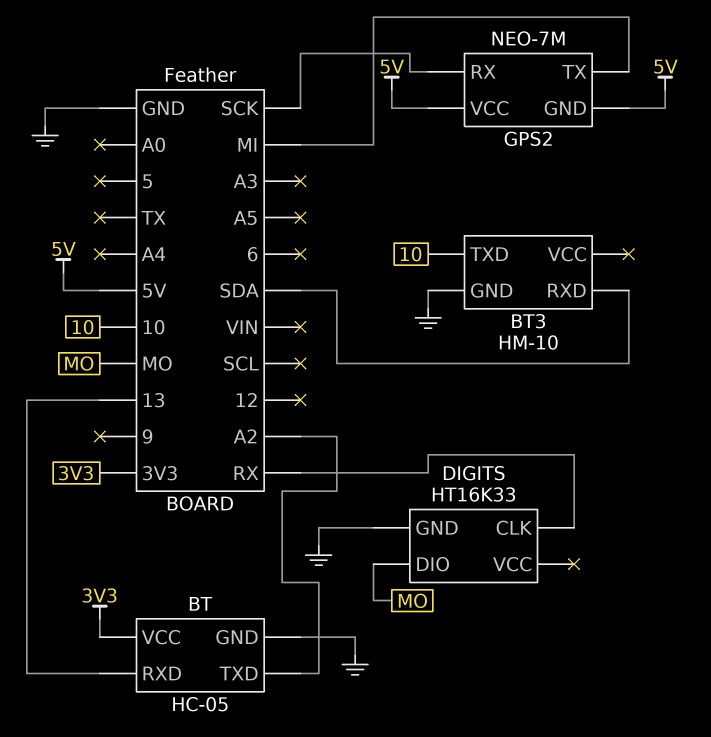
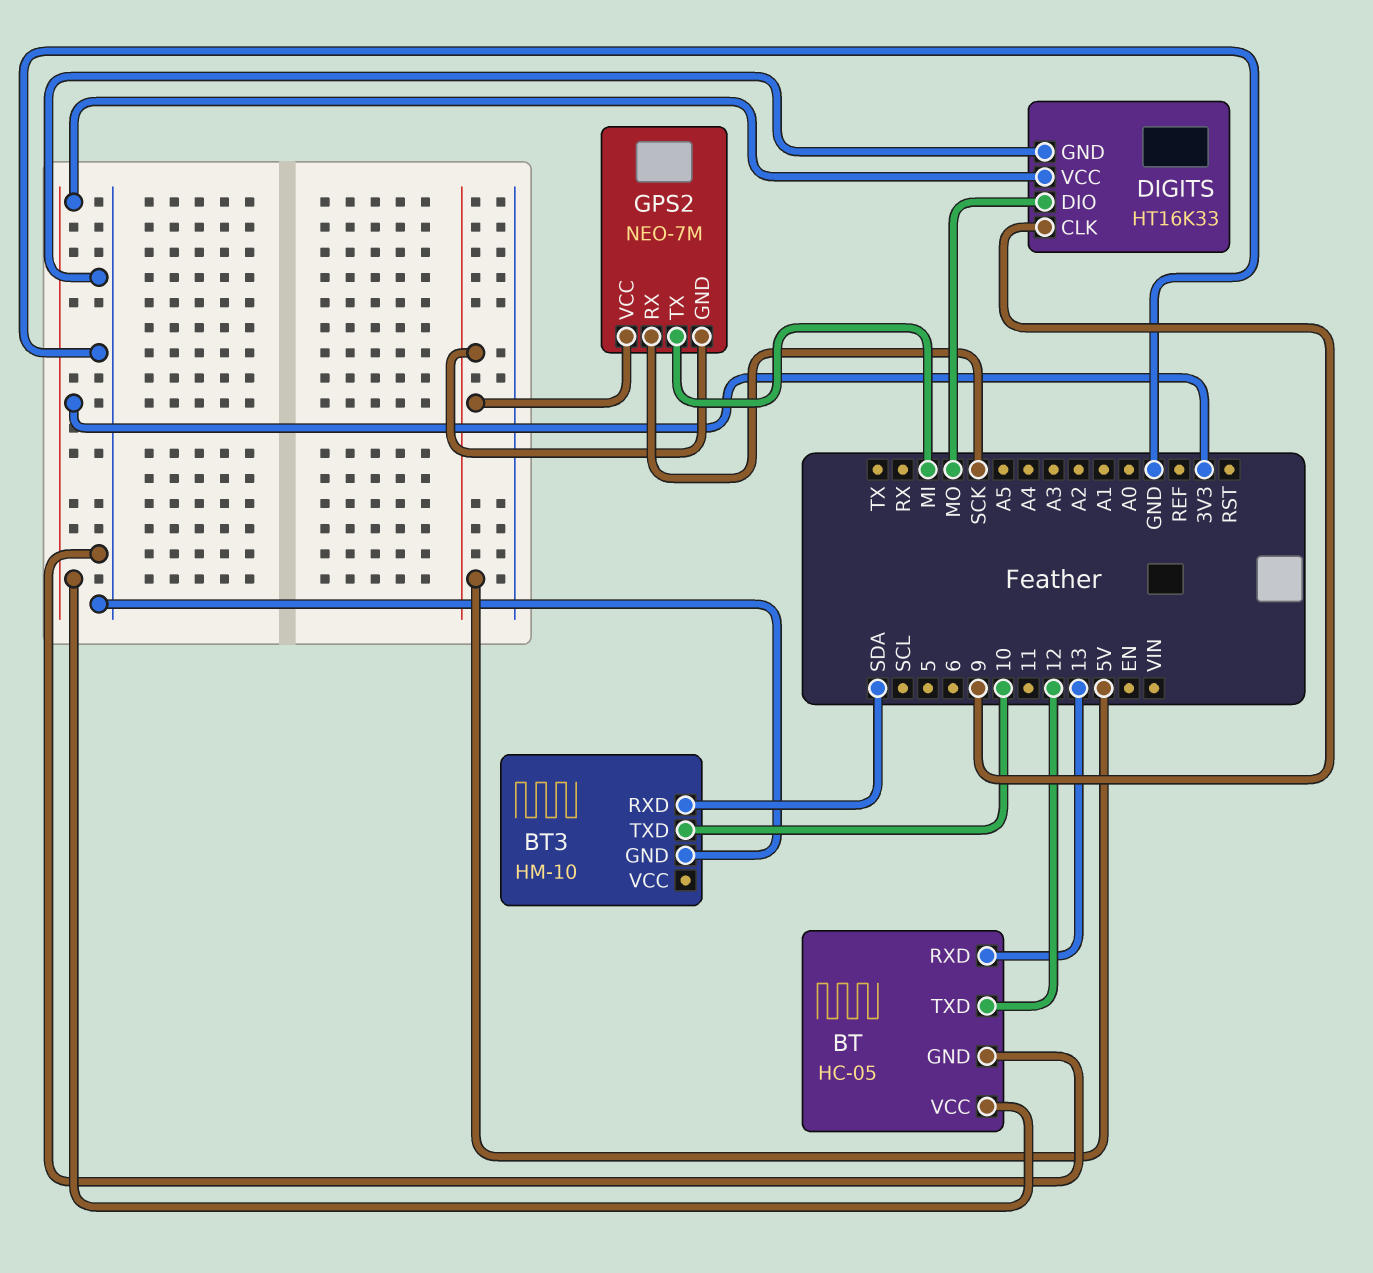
BT pin TXD: A2 -> 12
DIGITS pin CLK: RX -> 9
DIGITS pin VCC: none -> 3V3

